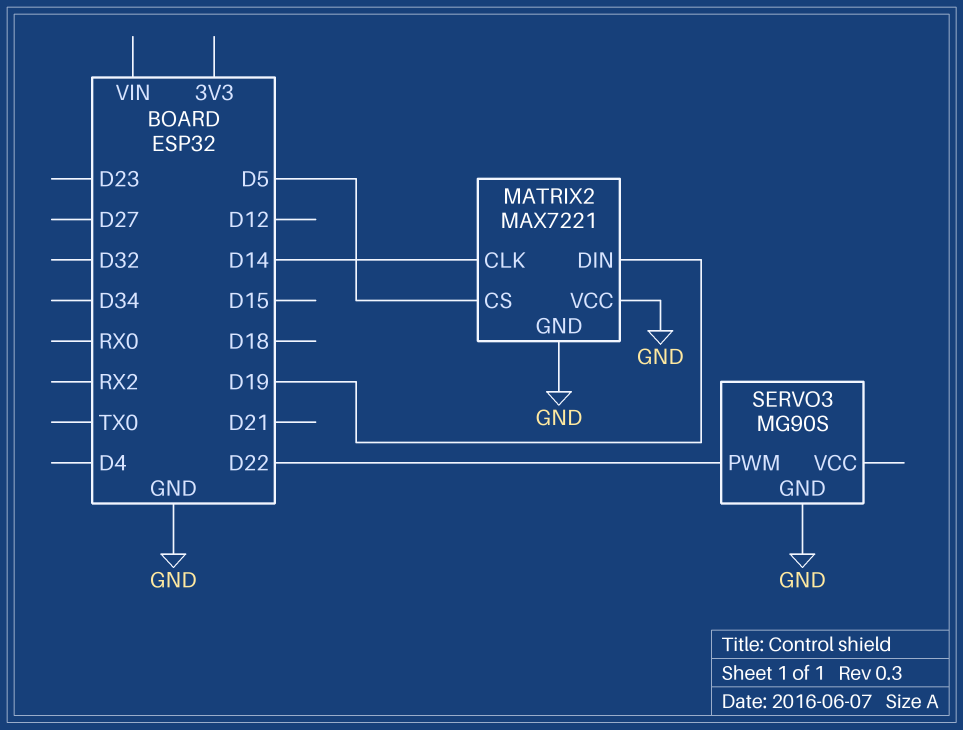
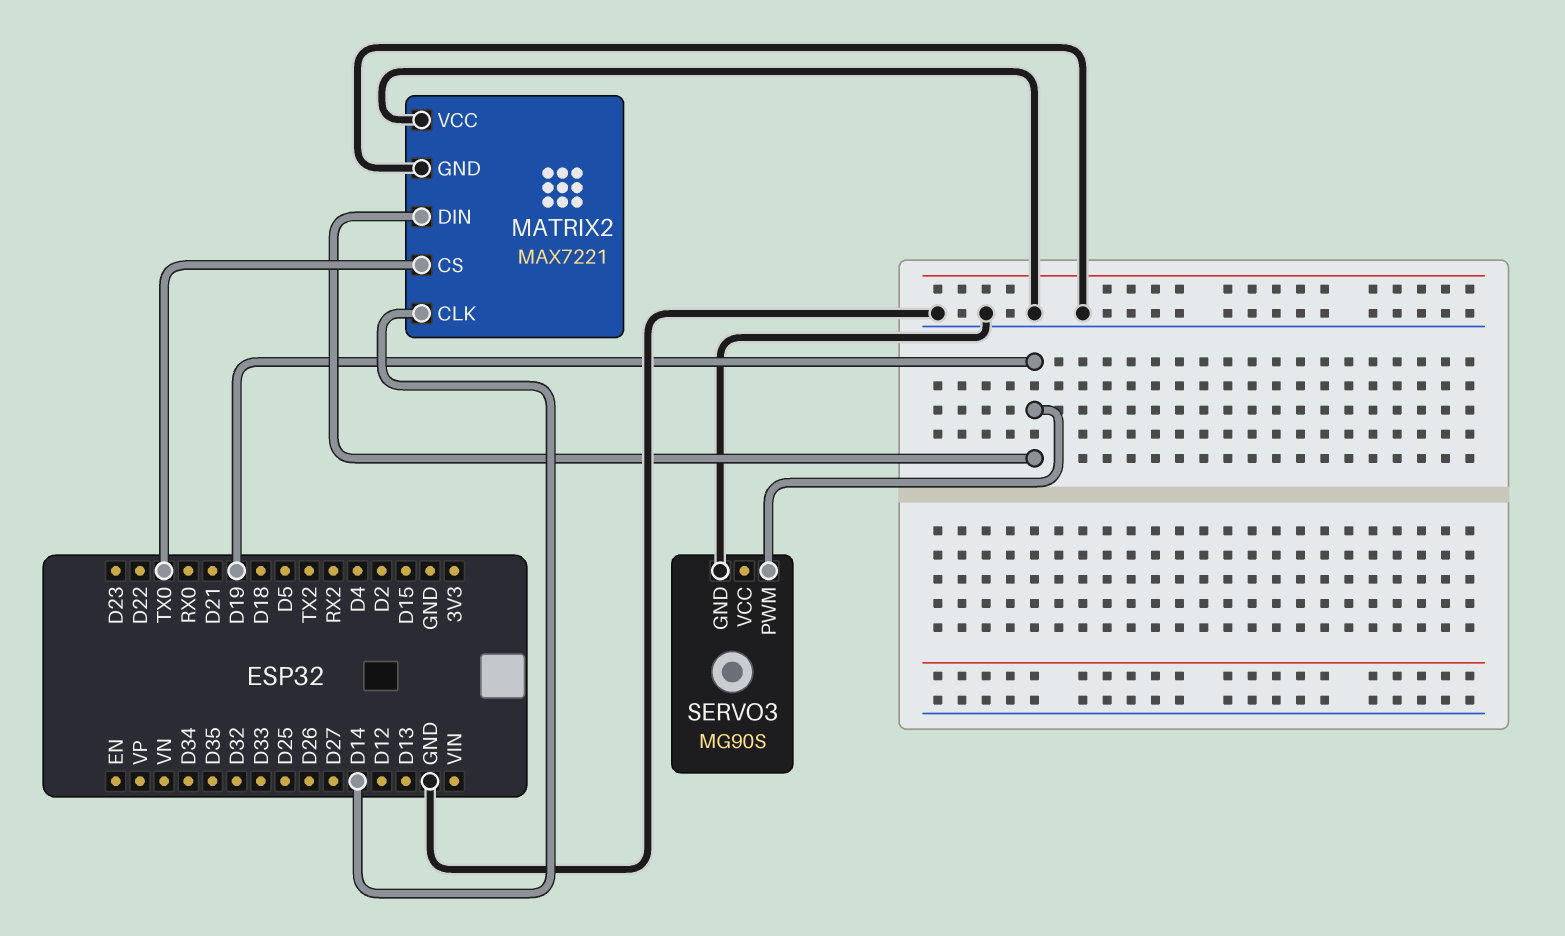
MATRIX2 pin CS: D5 -> TX0
SERVO3 pin PWM: D22 -> D19

